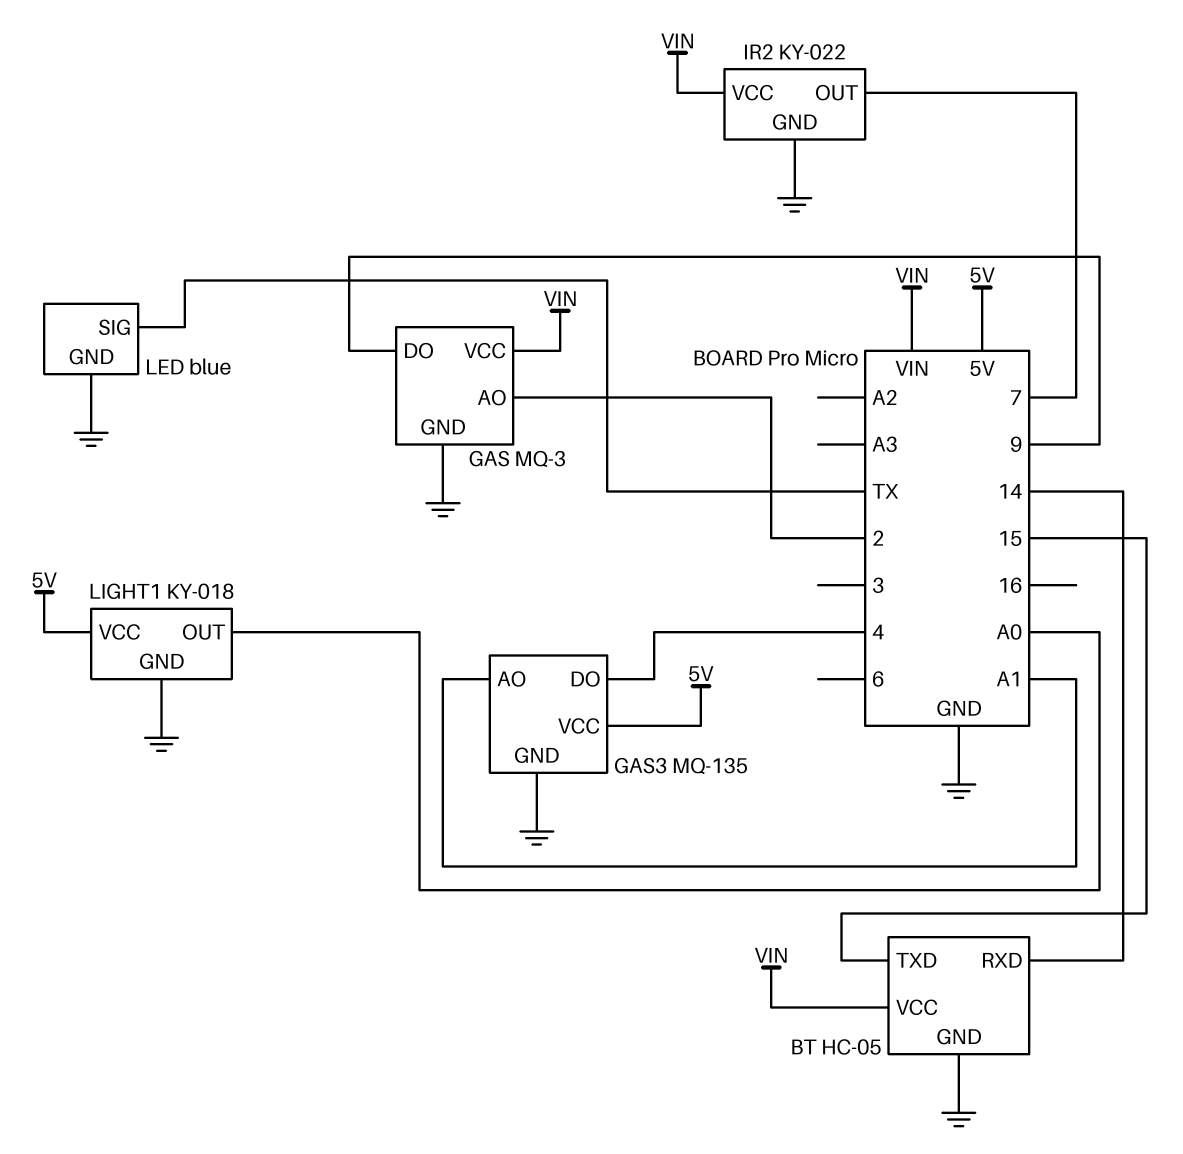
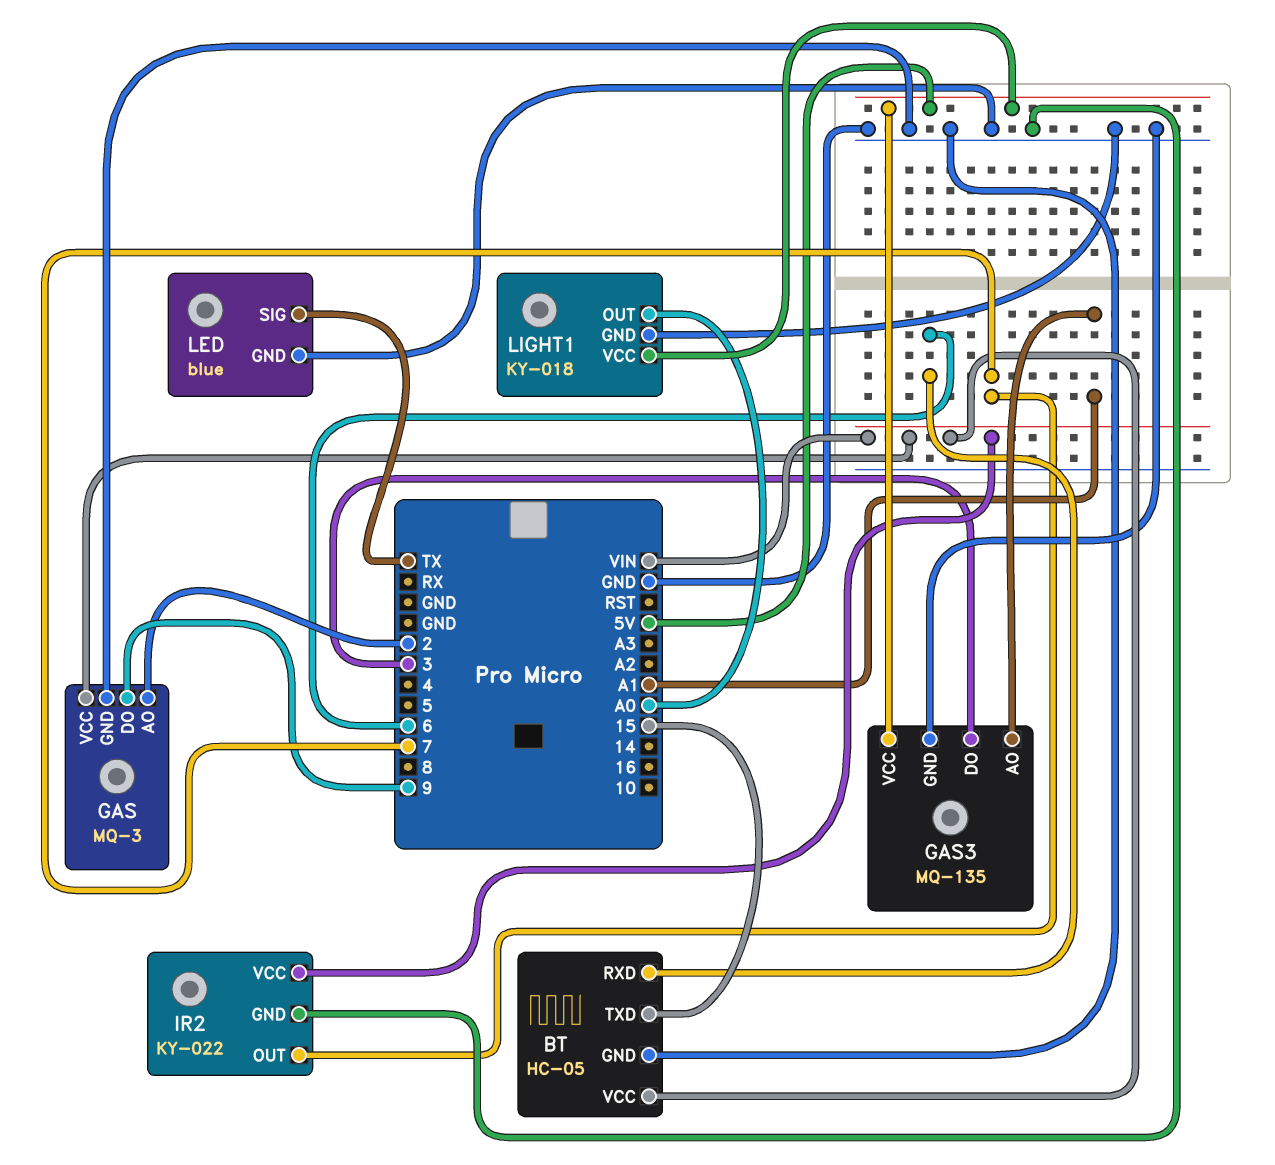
BT pin RXD: 14 -> 6
GAS3 pin DO: 4 -> 3

